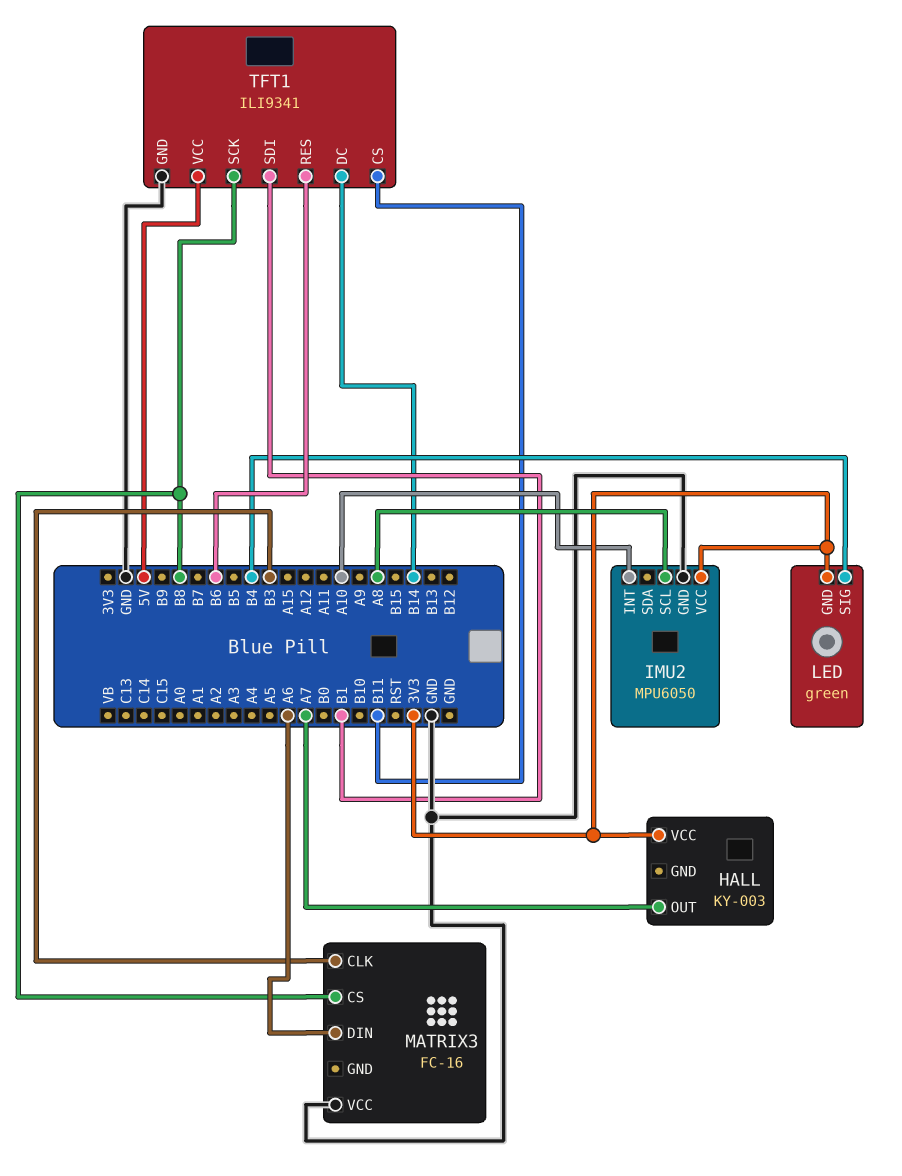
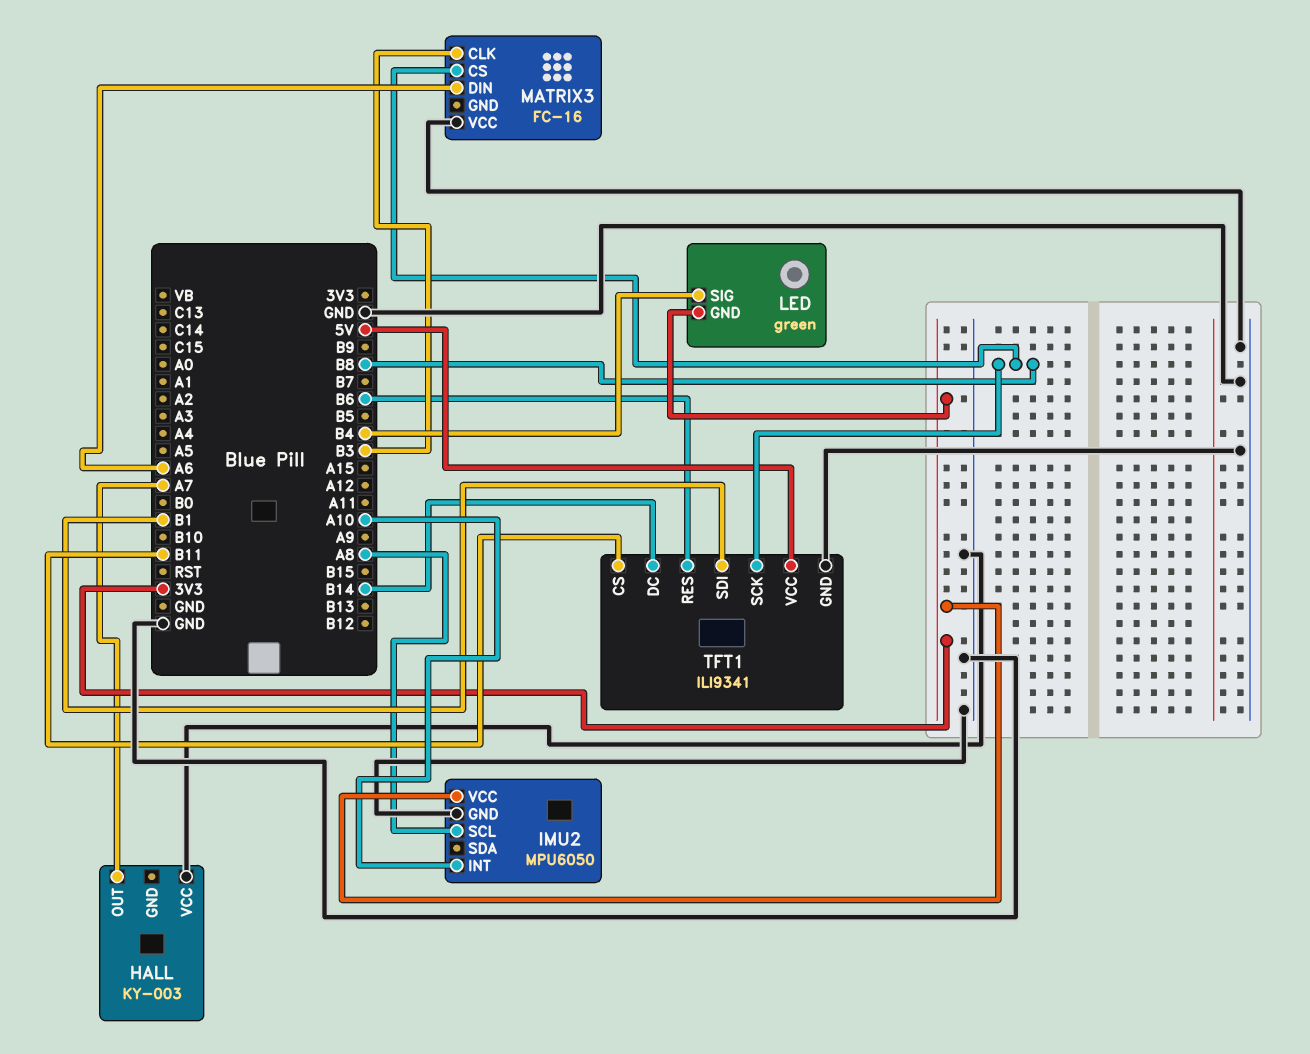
HALL pin VCC: 3V3 -> GND

